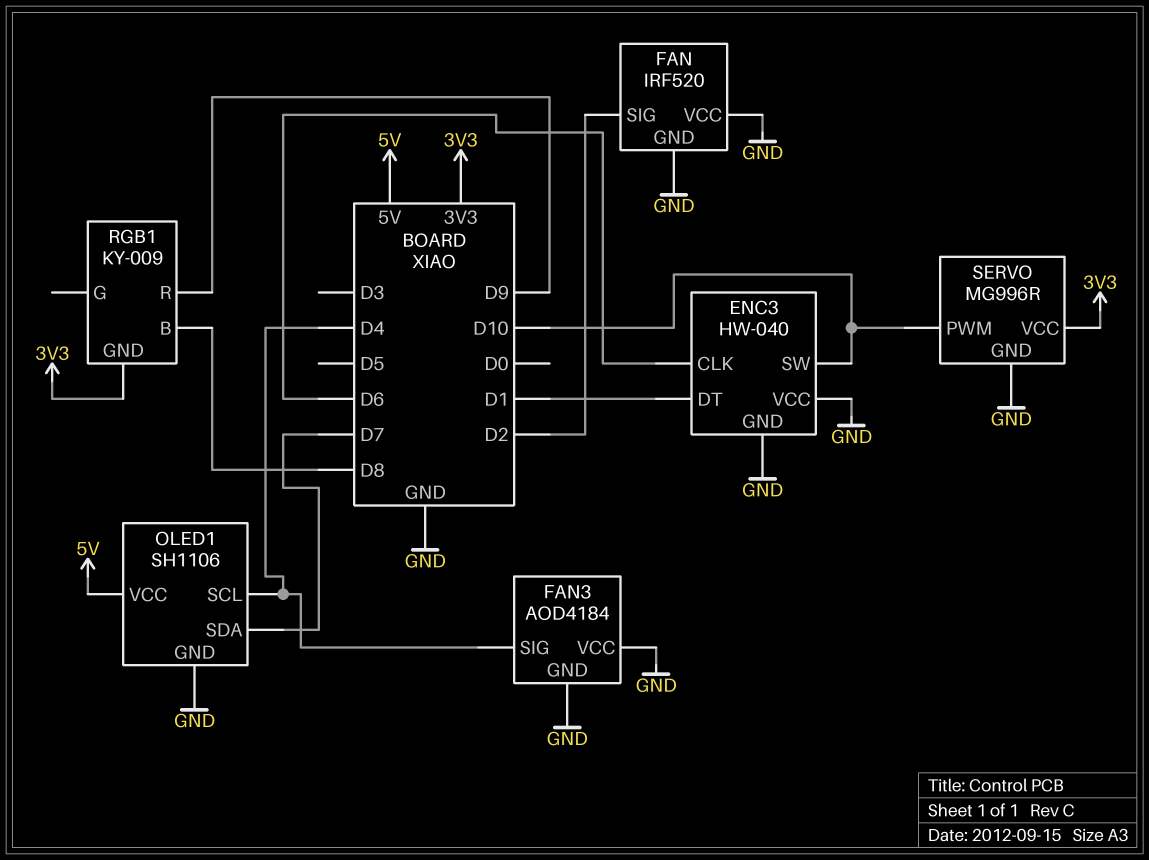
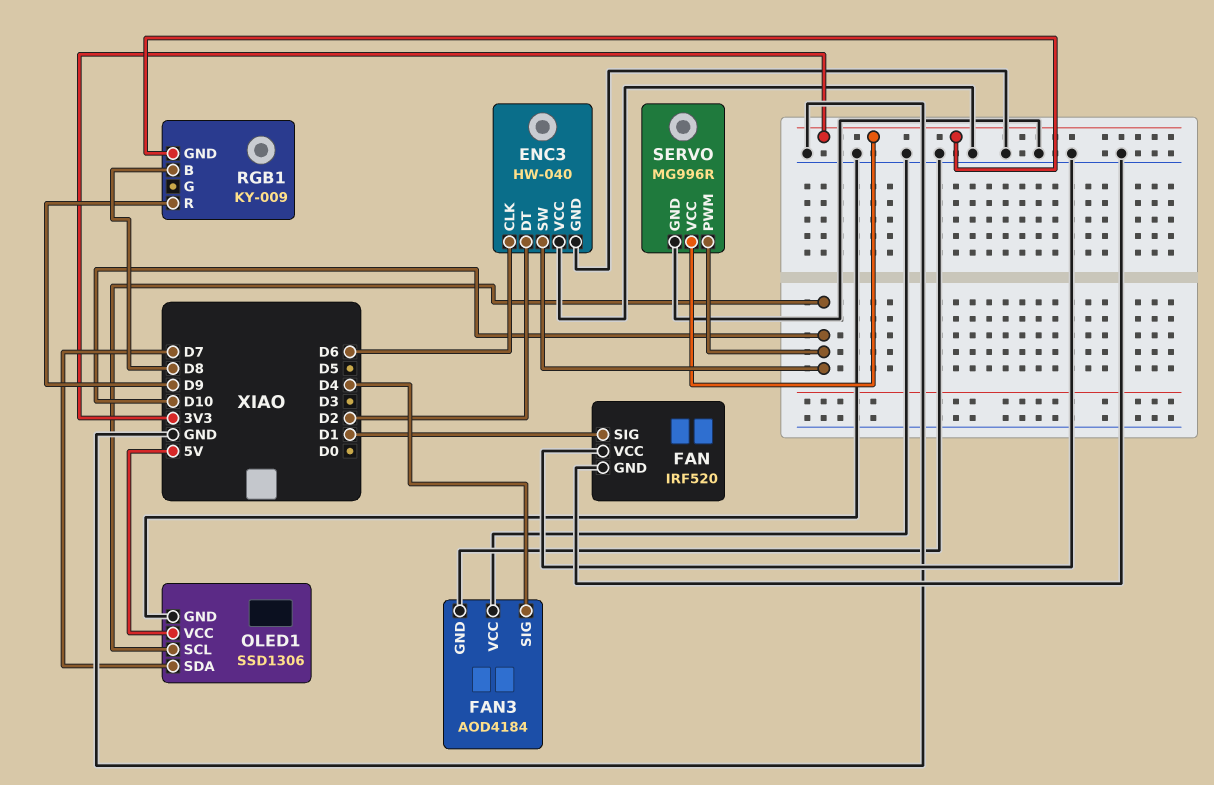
ENC3 pin DT: D1 -> D2
FAN pin SIG: D2 -> D1
OLED1: SH1106 -> SSD1306
OLED1 pin SCL: D4 -> D10

